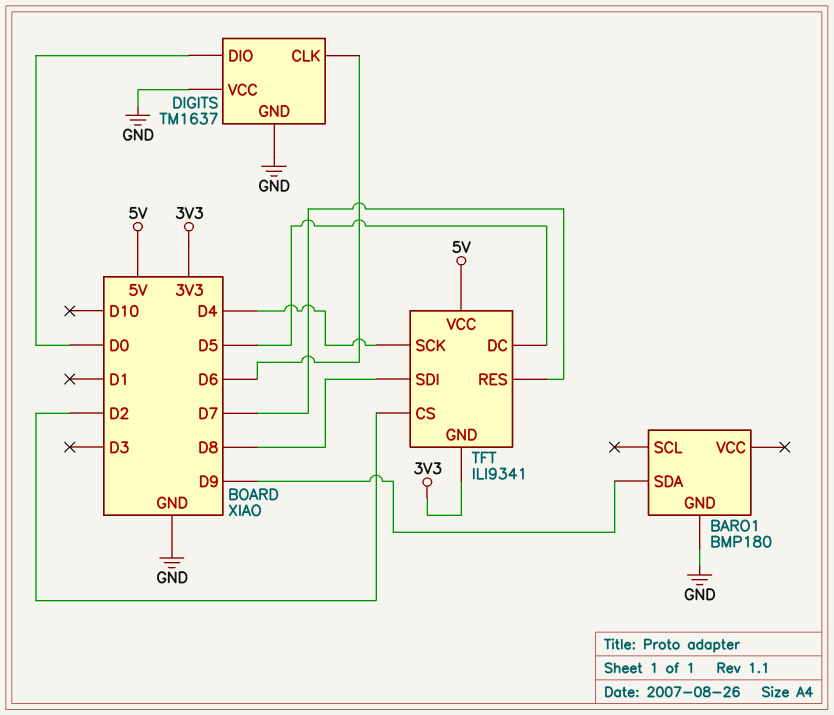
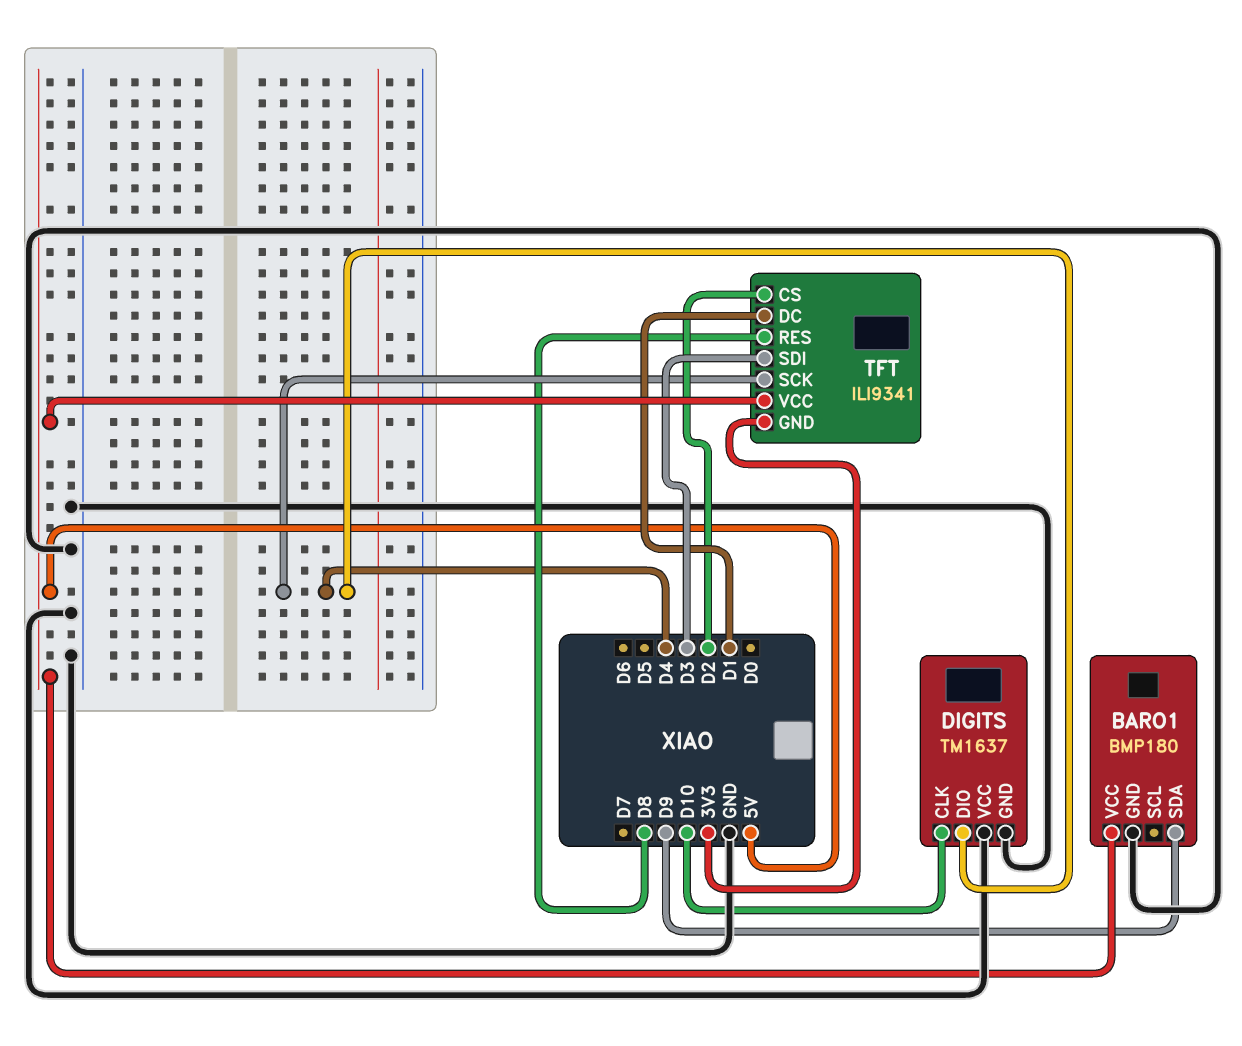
BARO1 pin VCC: none -> 5V
DIGITS pin CLK: D6 -> D10
DIGITS pin DIO: D0 -> D4
TFT pin DC: D5 -> D1
TFT pin RES: D7 -> D8
TFT pin SDI: D8 -> D3

